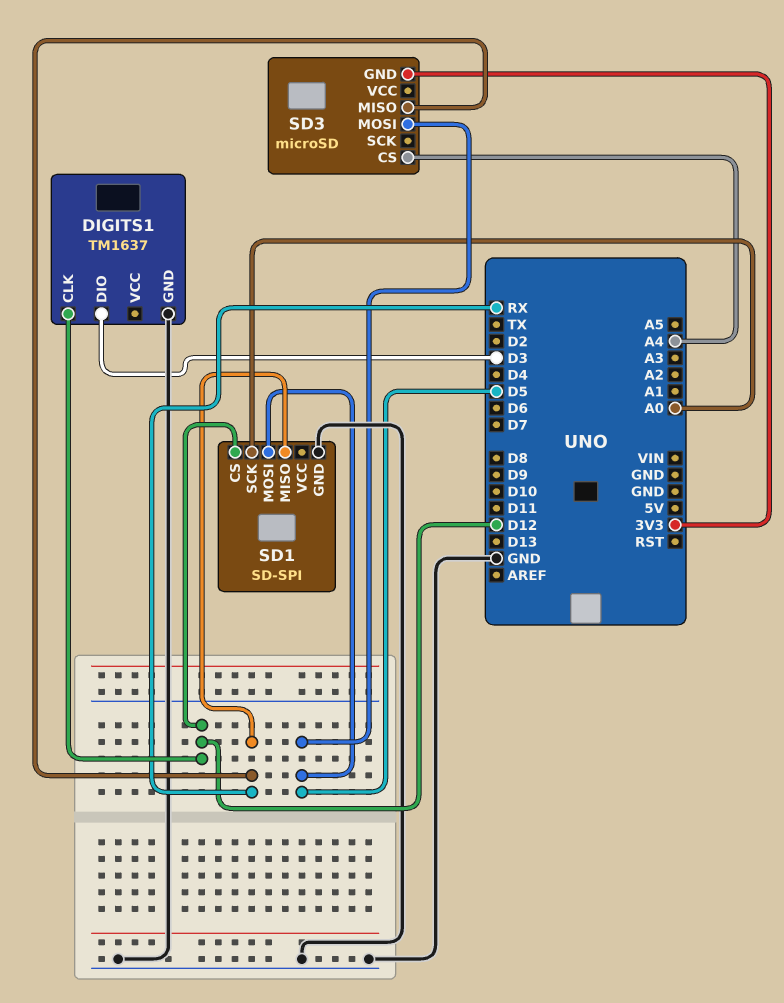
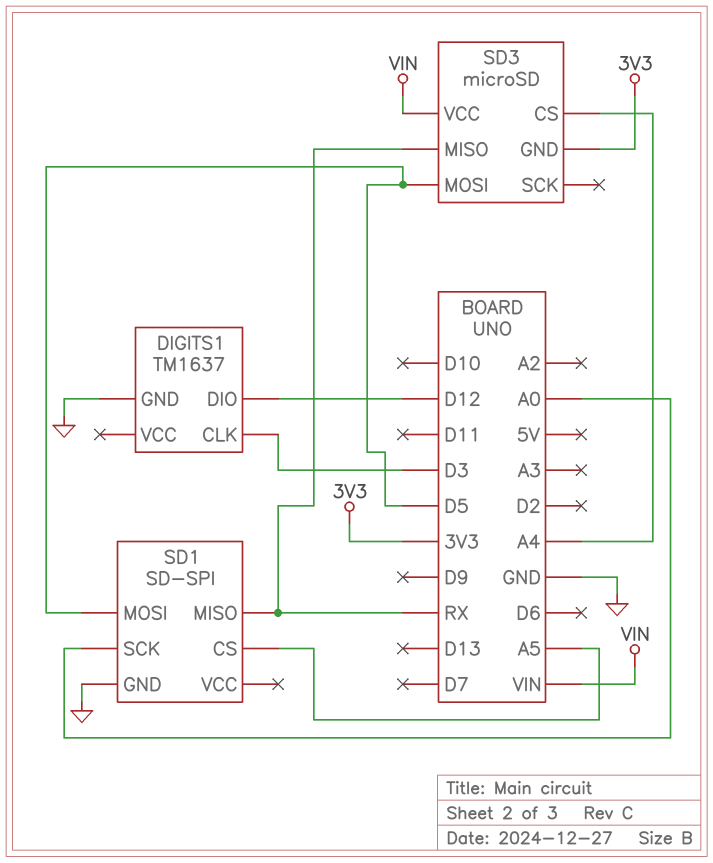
DIGITS1 pin CLK: D12 -> D3
DIGITS1 pin DIO: D3 -> D12
SD1 pin CS: D12 -> A5
SD3 pin VCC: none -> VIN

